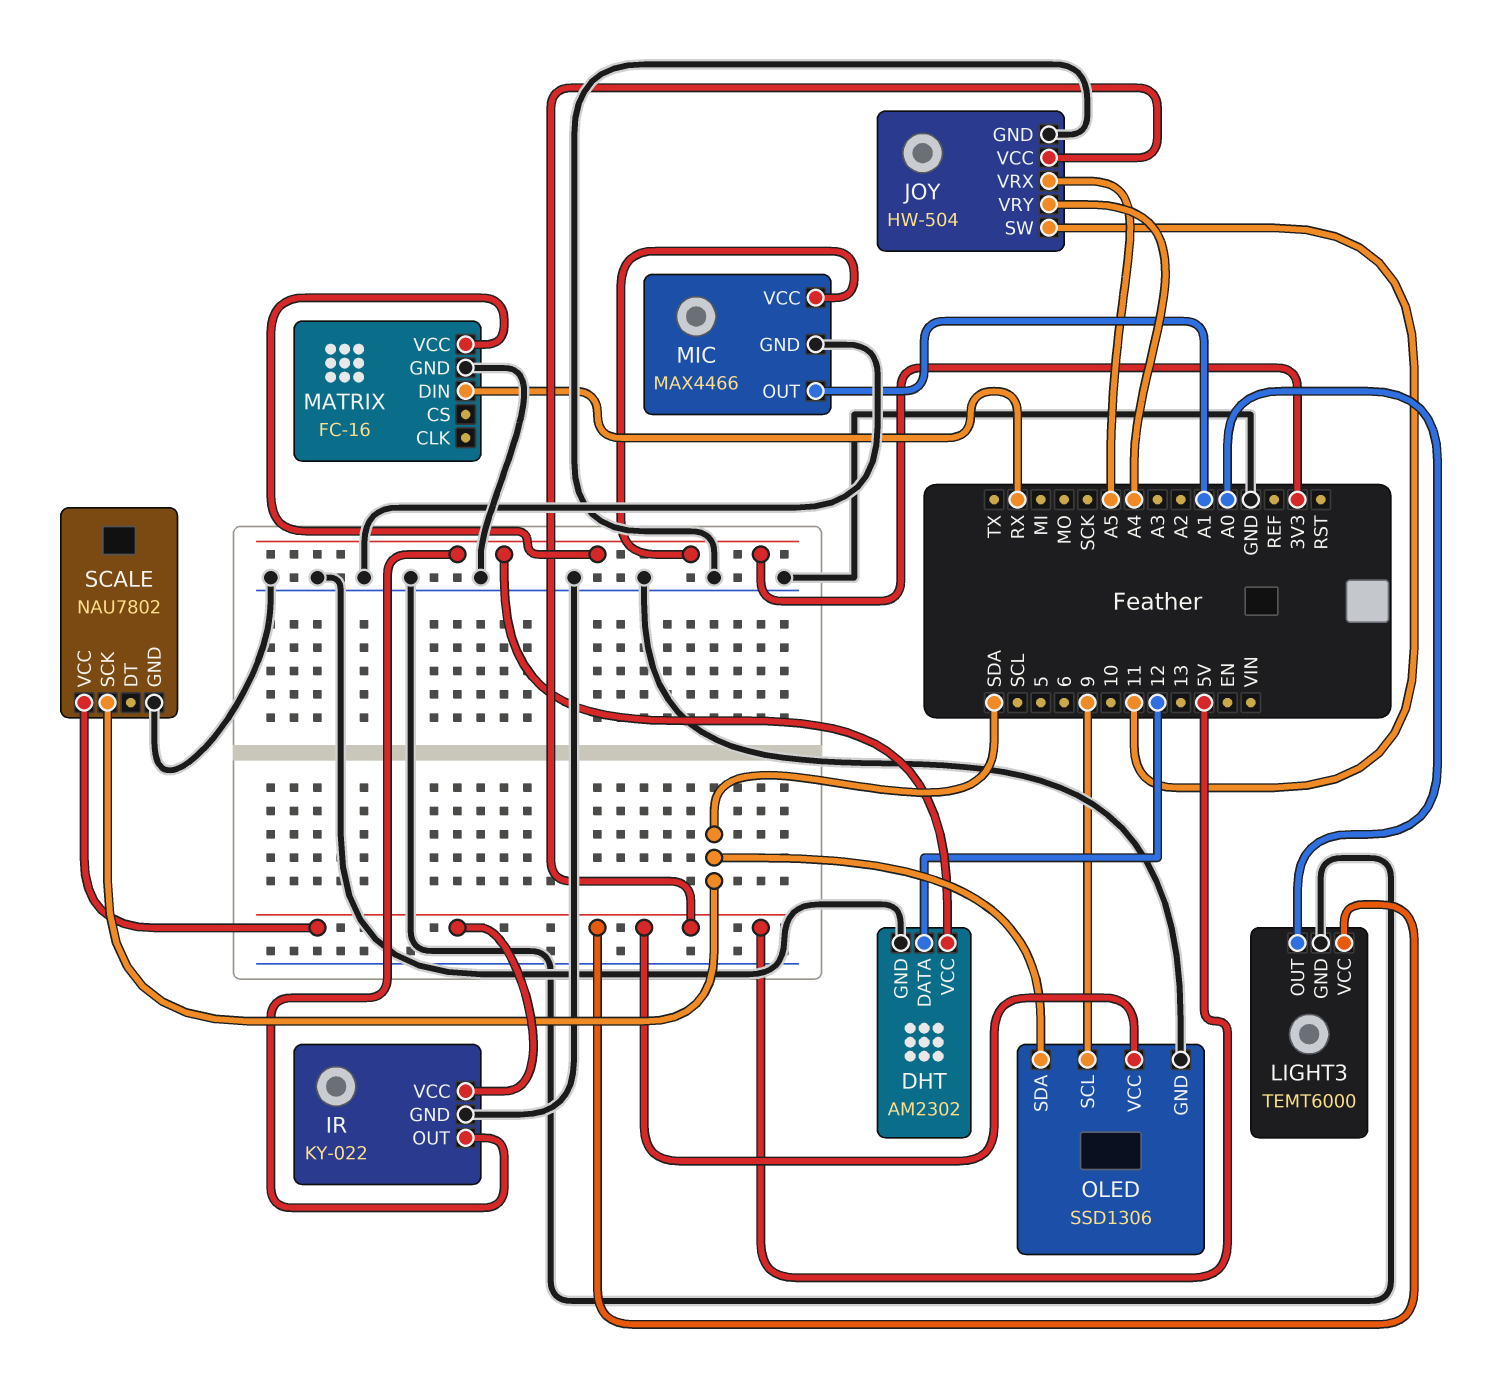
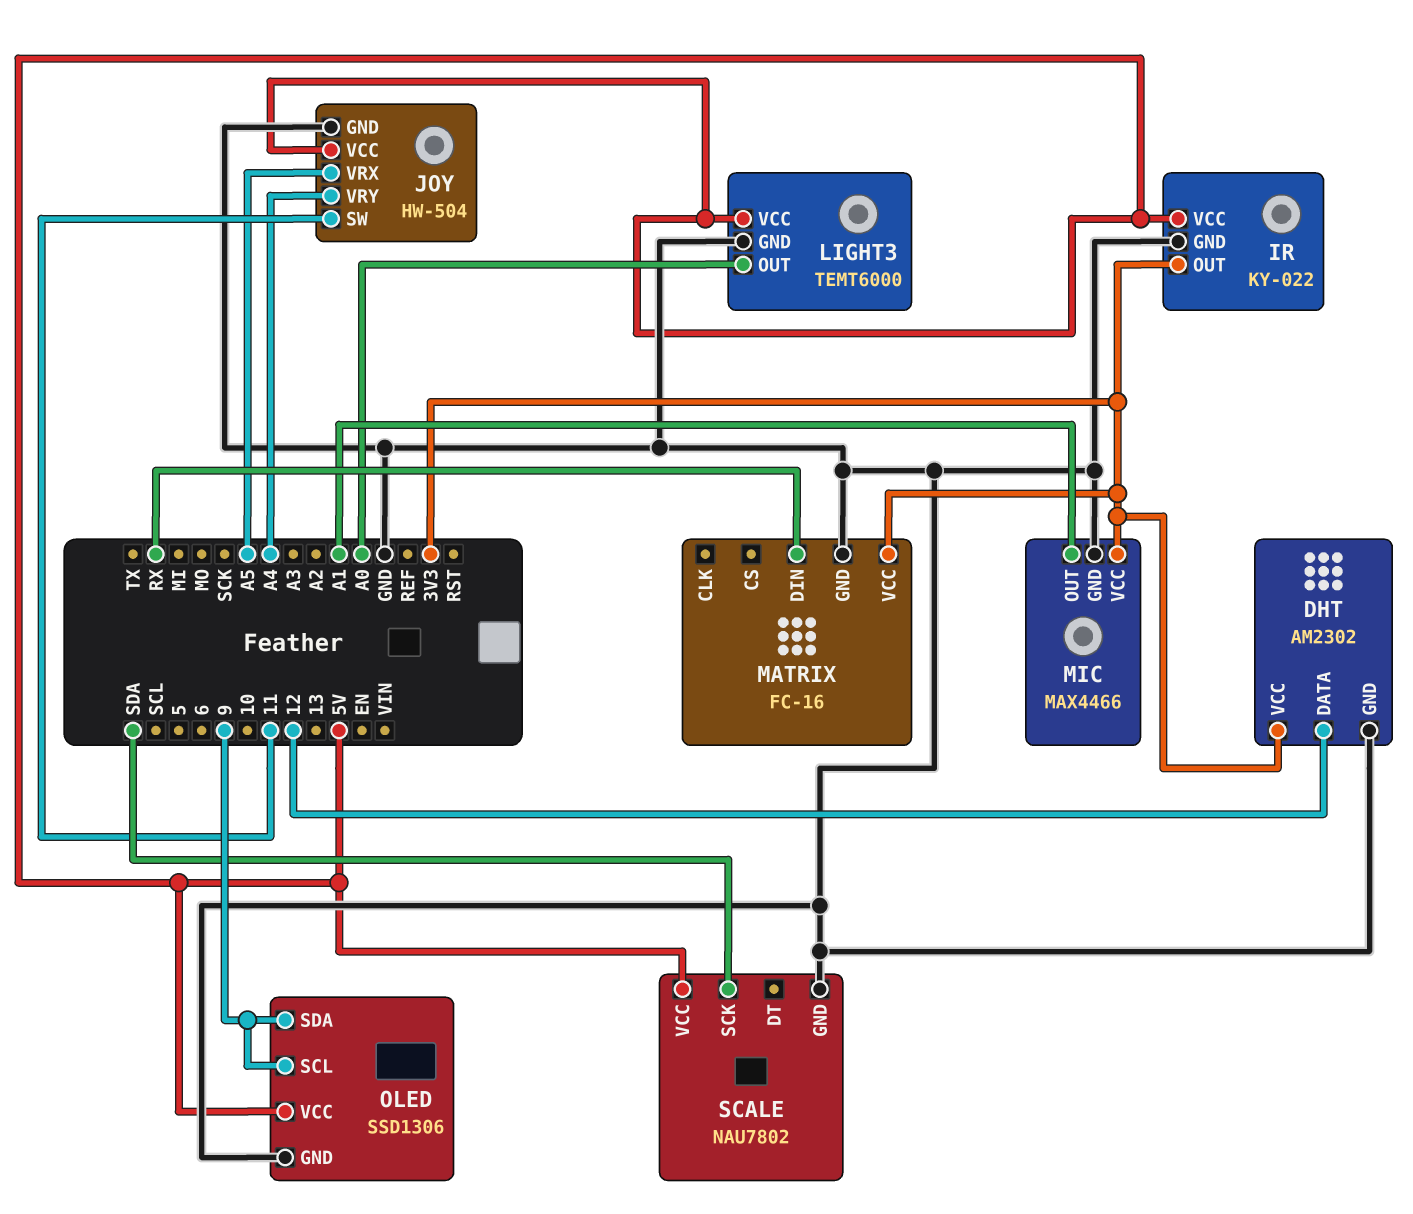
OLED pin SDA: SDA -> 9

